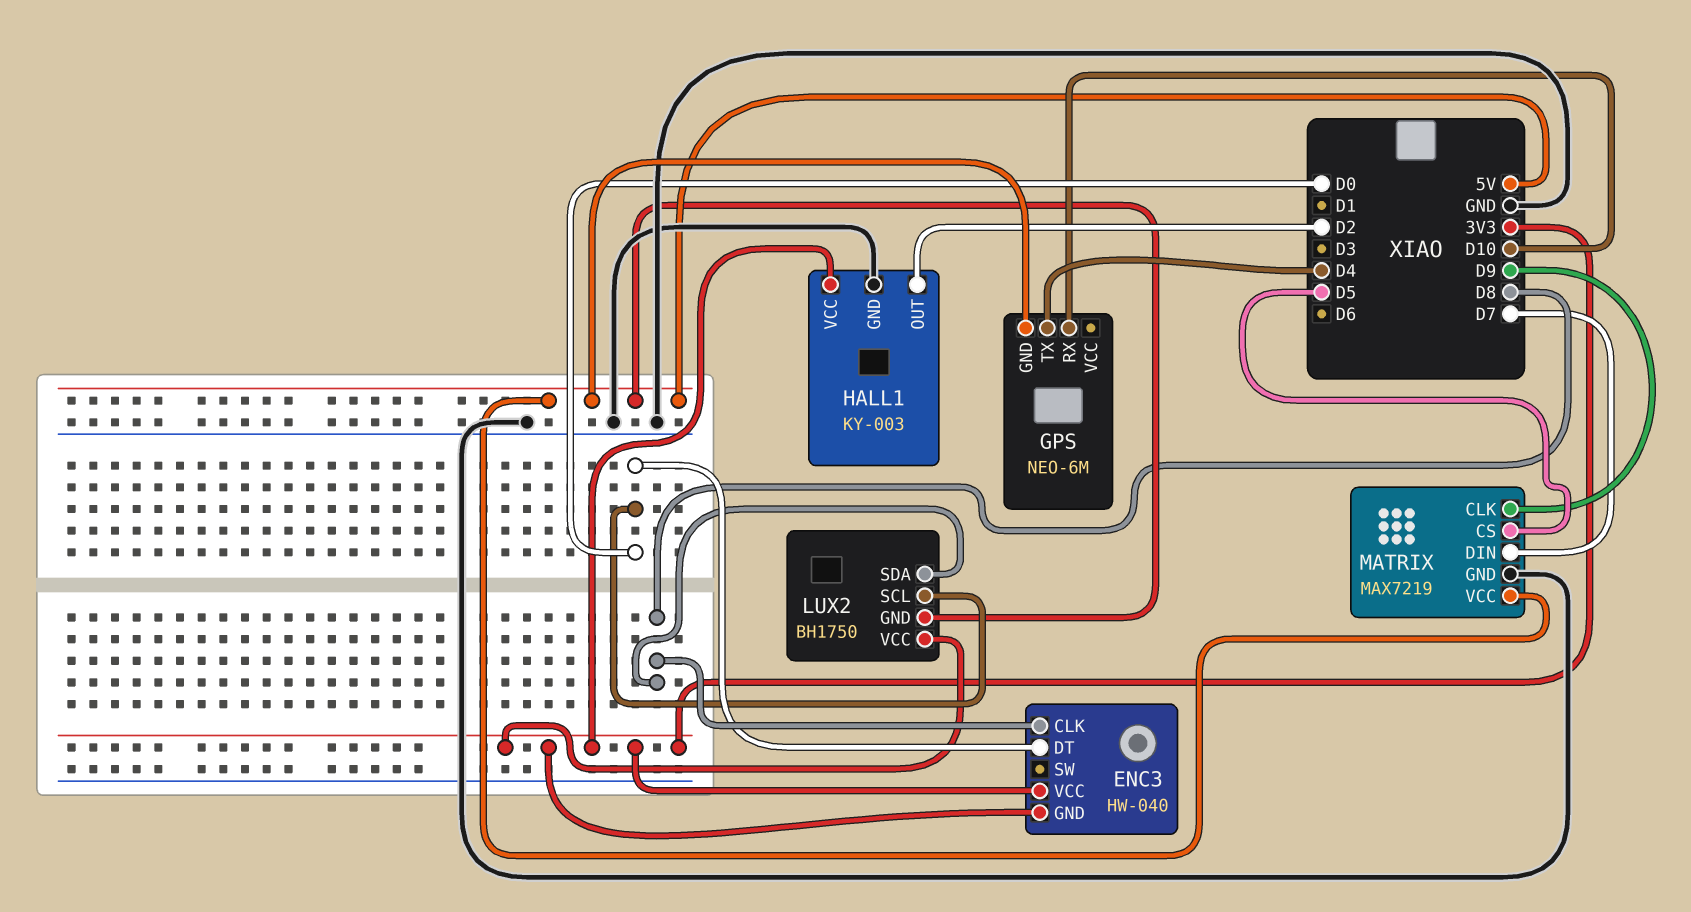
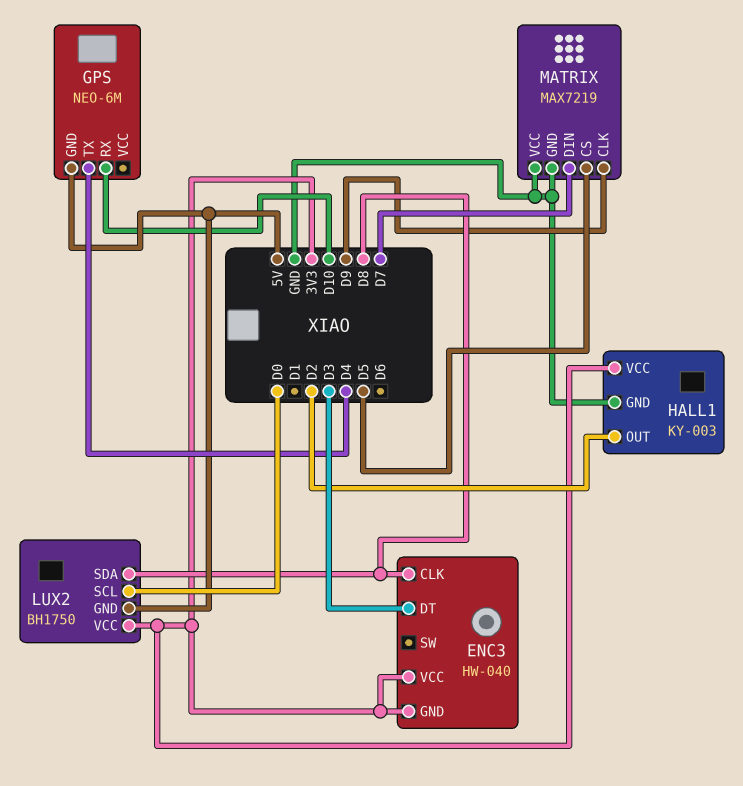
ENC3 pin DT: D0 -> D3
MATRIX pin VCC: 5V -> GND

